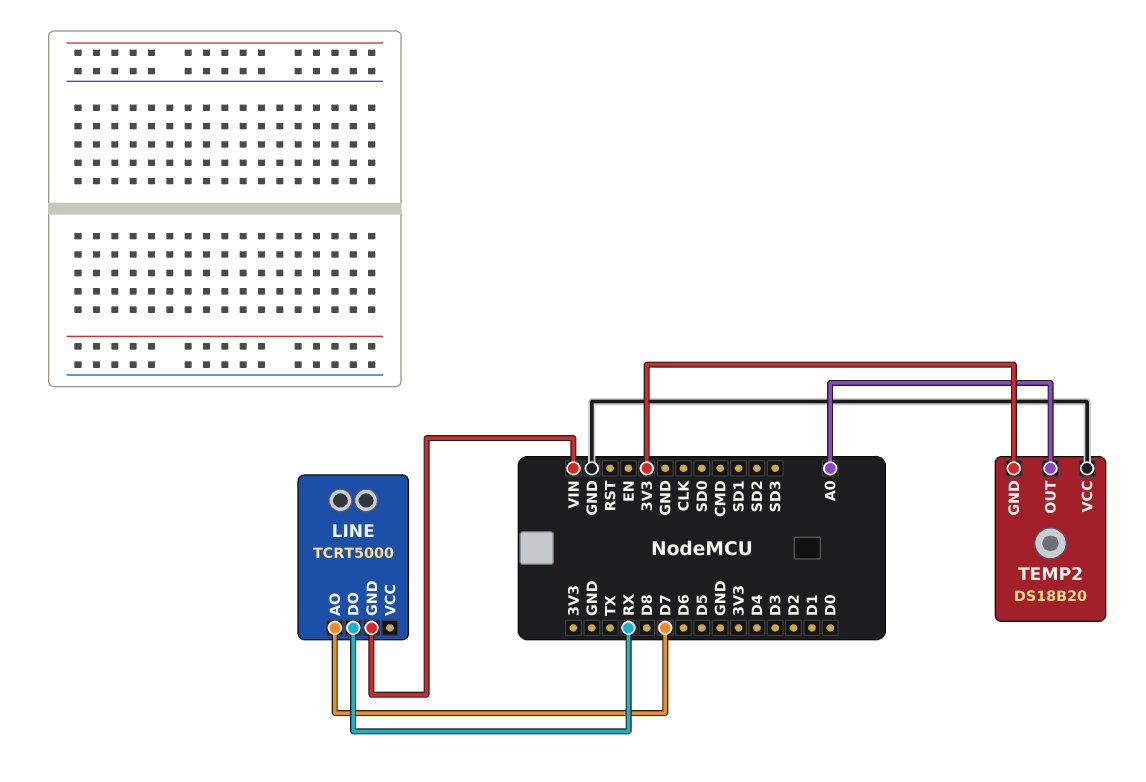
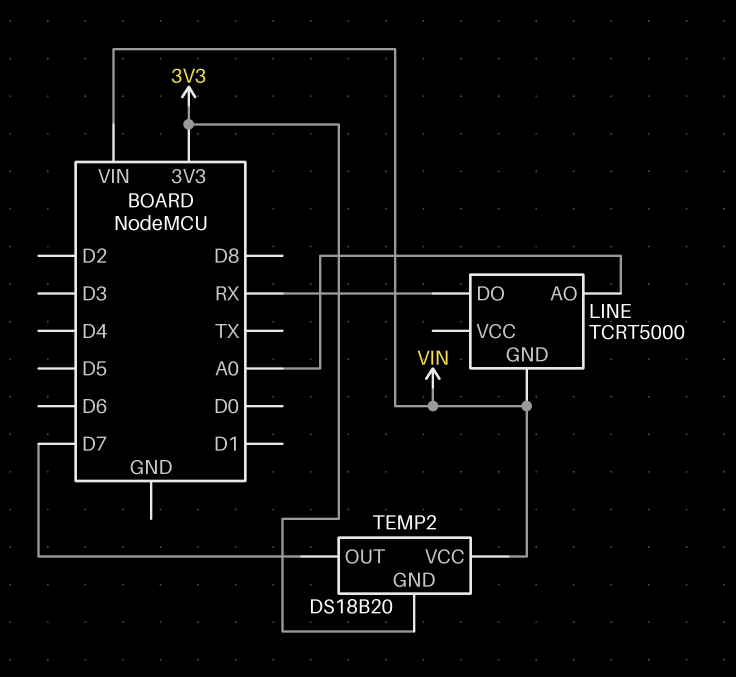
LINE pin AO: D7 -> A0
TEMP2 pin OUT: A0 -> D7
TEMP2 pin VCC: GND -> VIN

